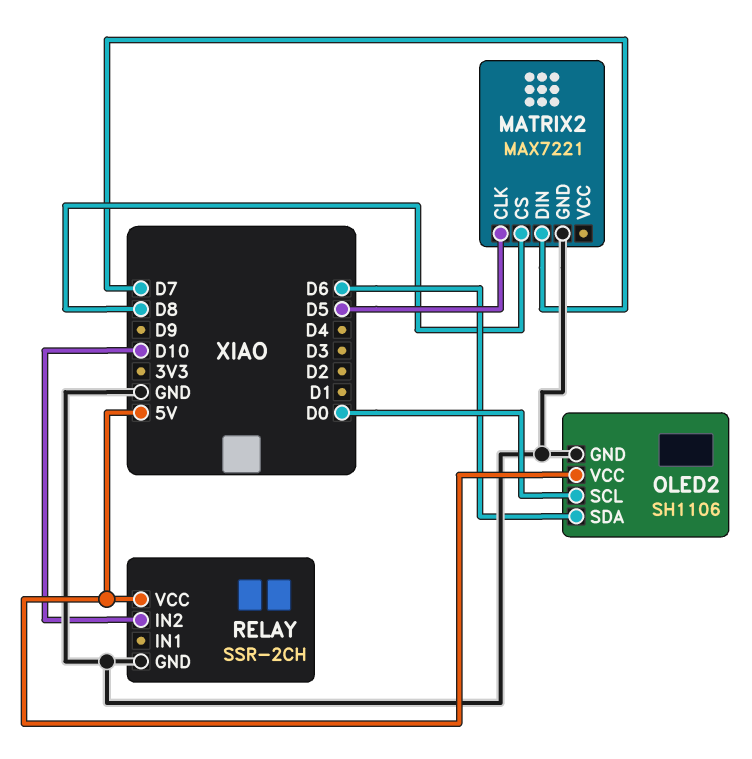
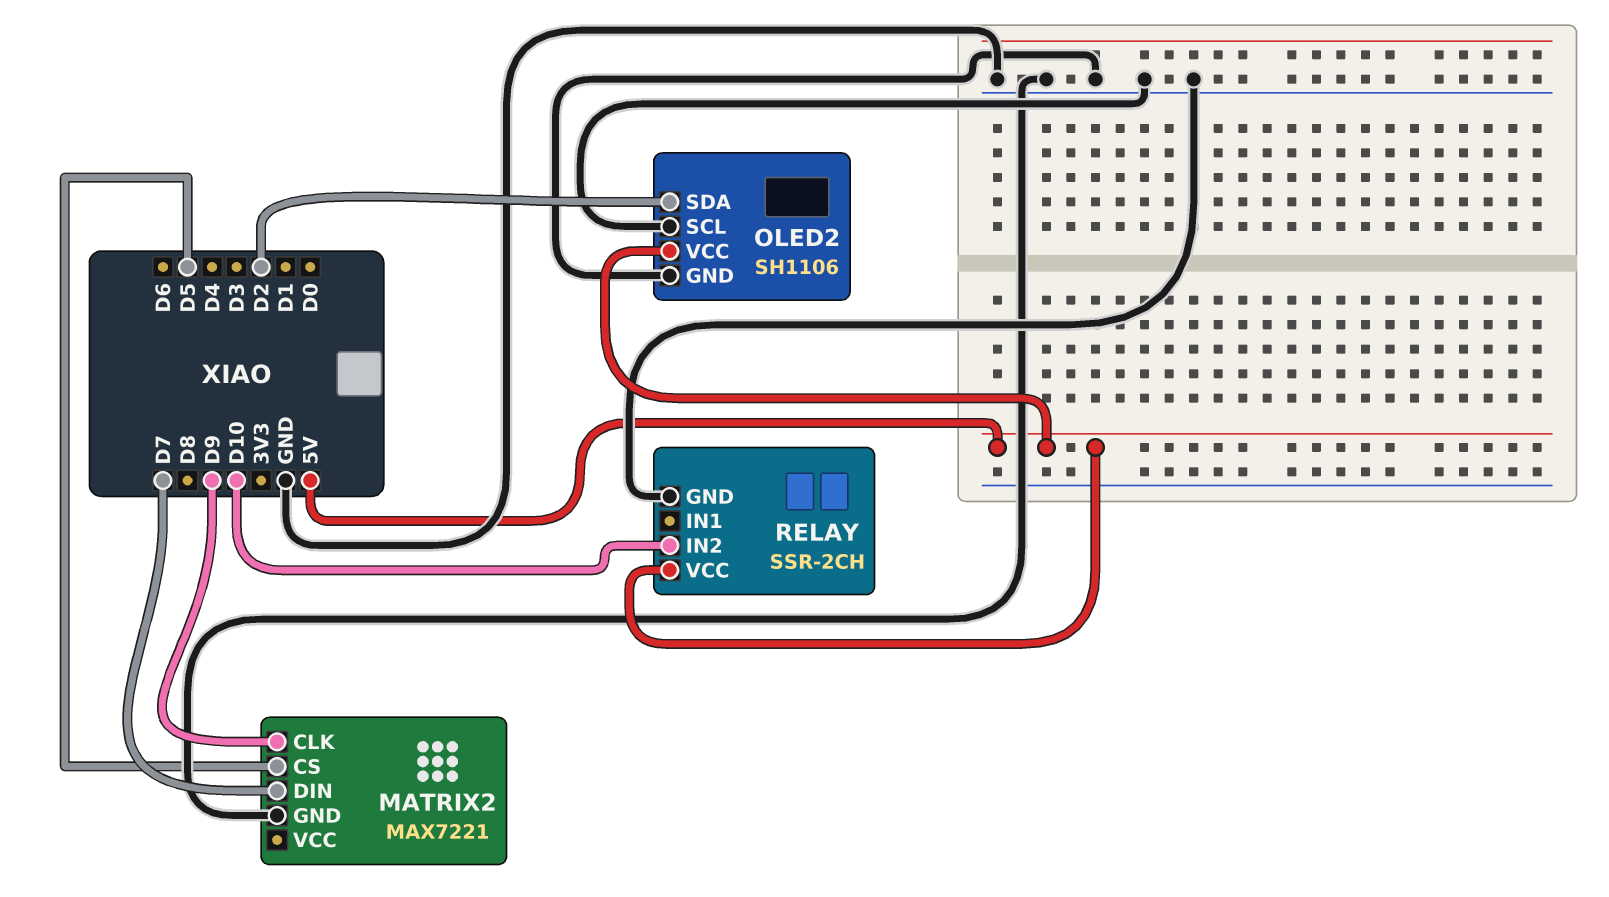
MATRIX2 pin CLK: D5 -> D9
MATRIX2 pin CS: D8 -> D5
OLED2 pin SCL: D0 -> GND
OLED2 pin SDA: D6 -> D2

